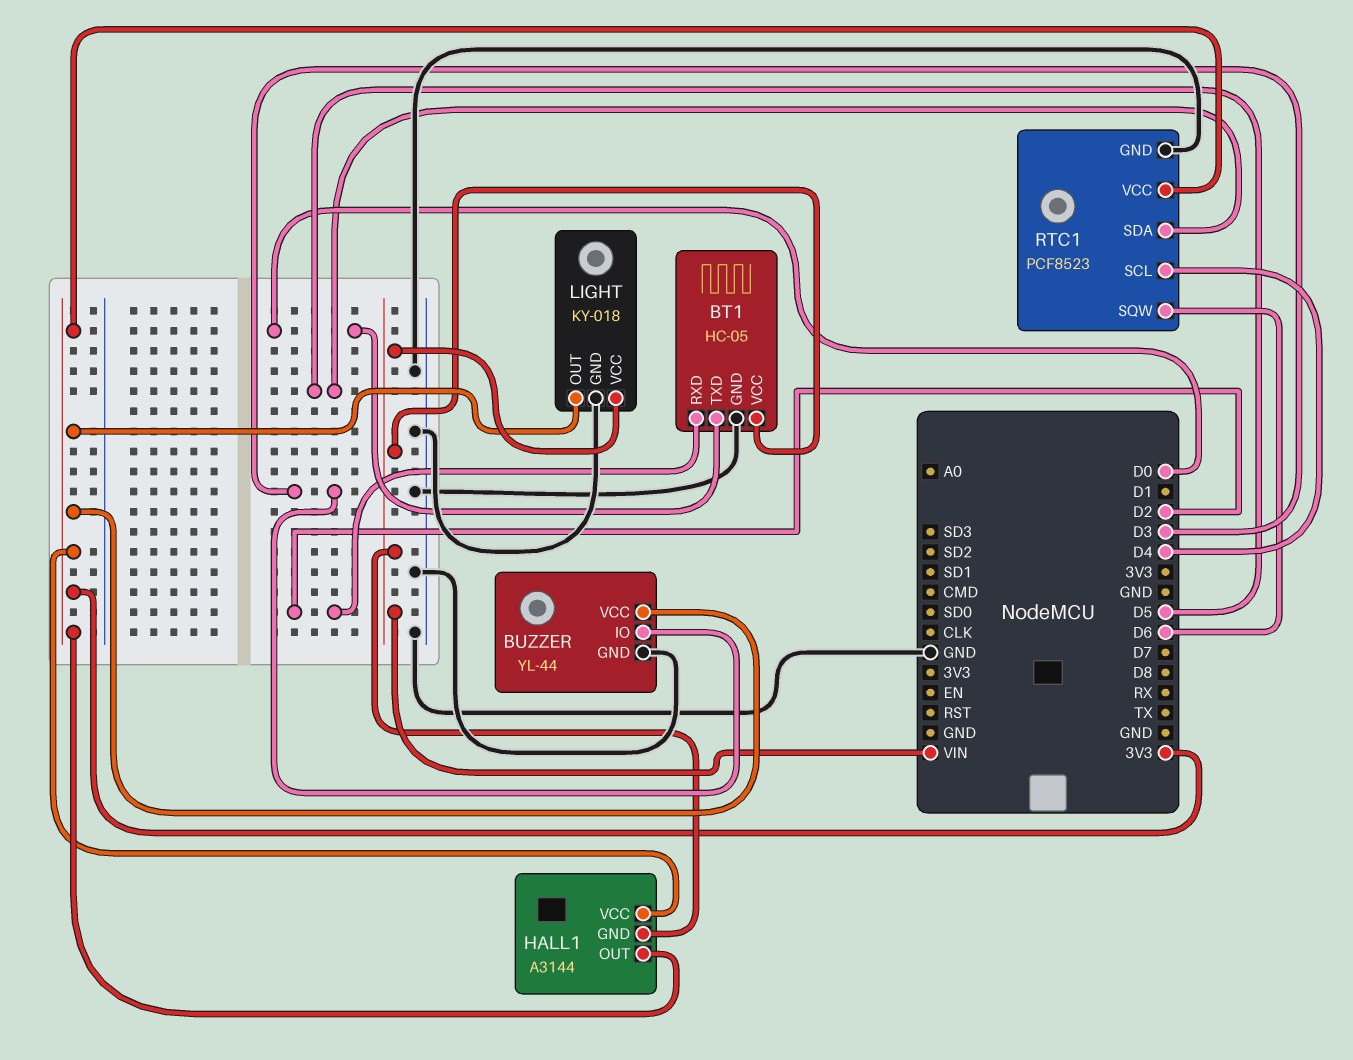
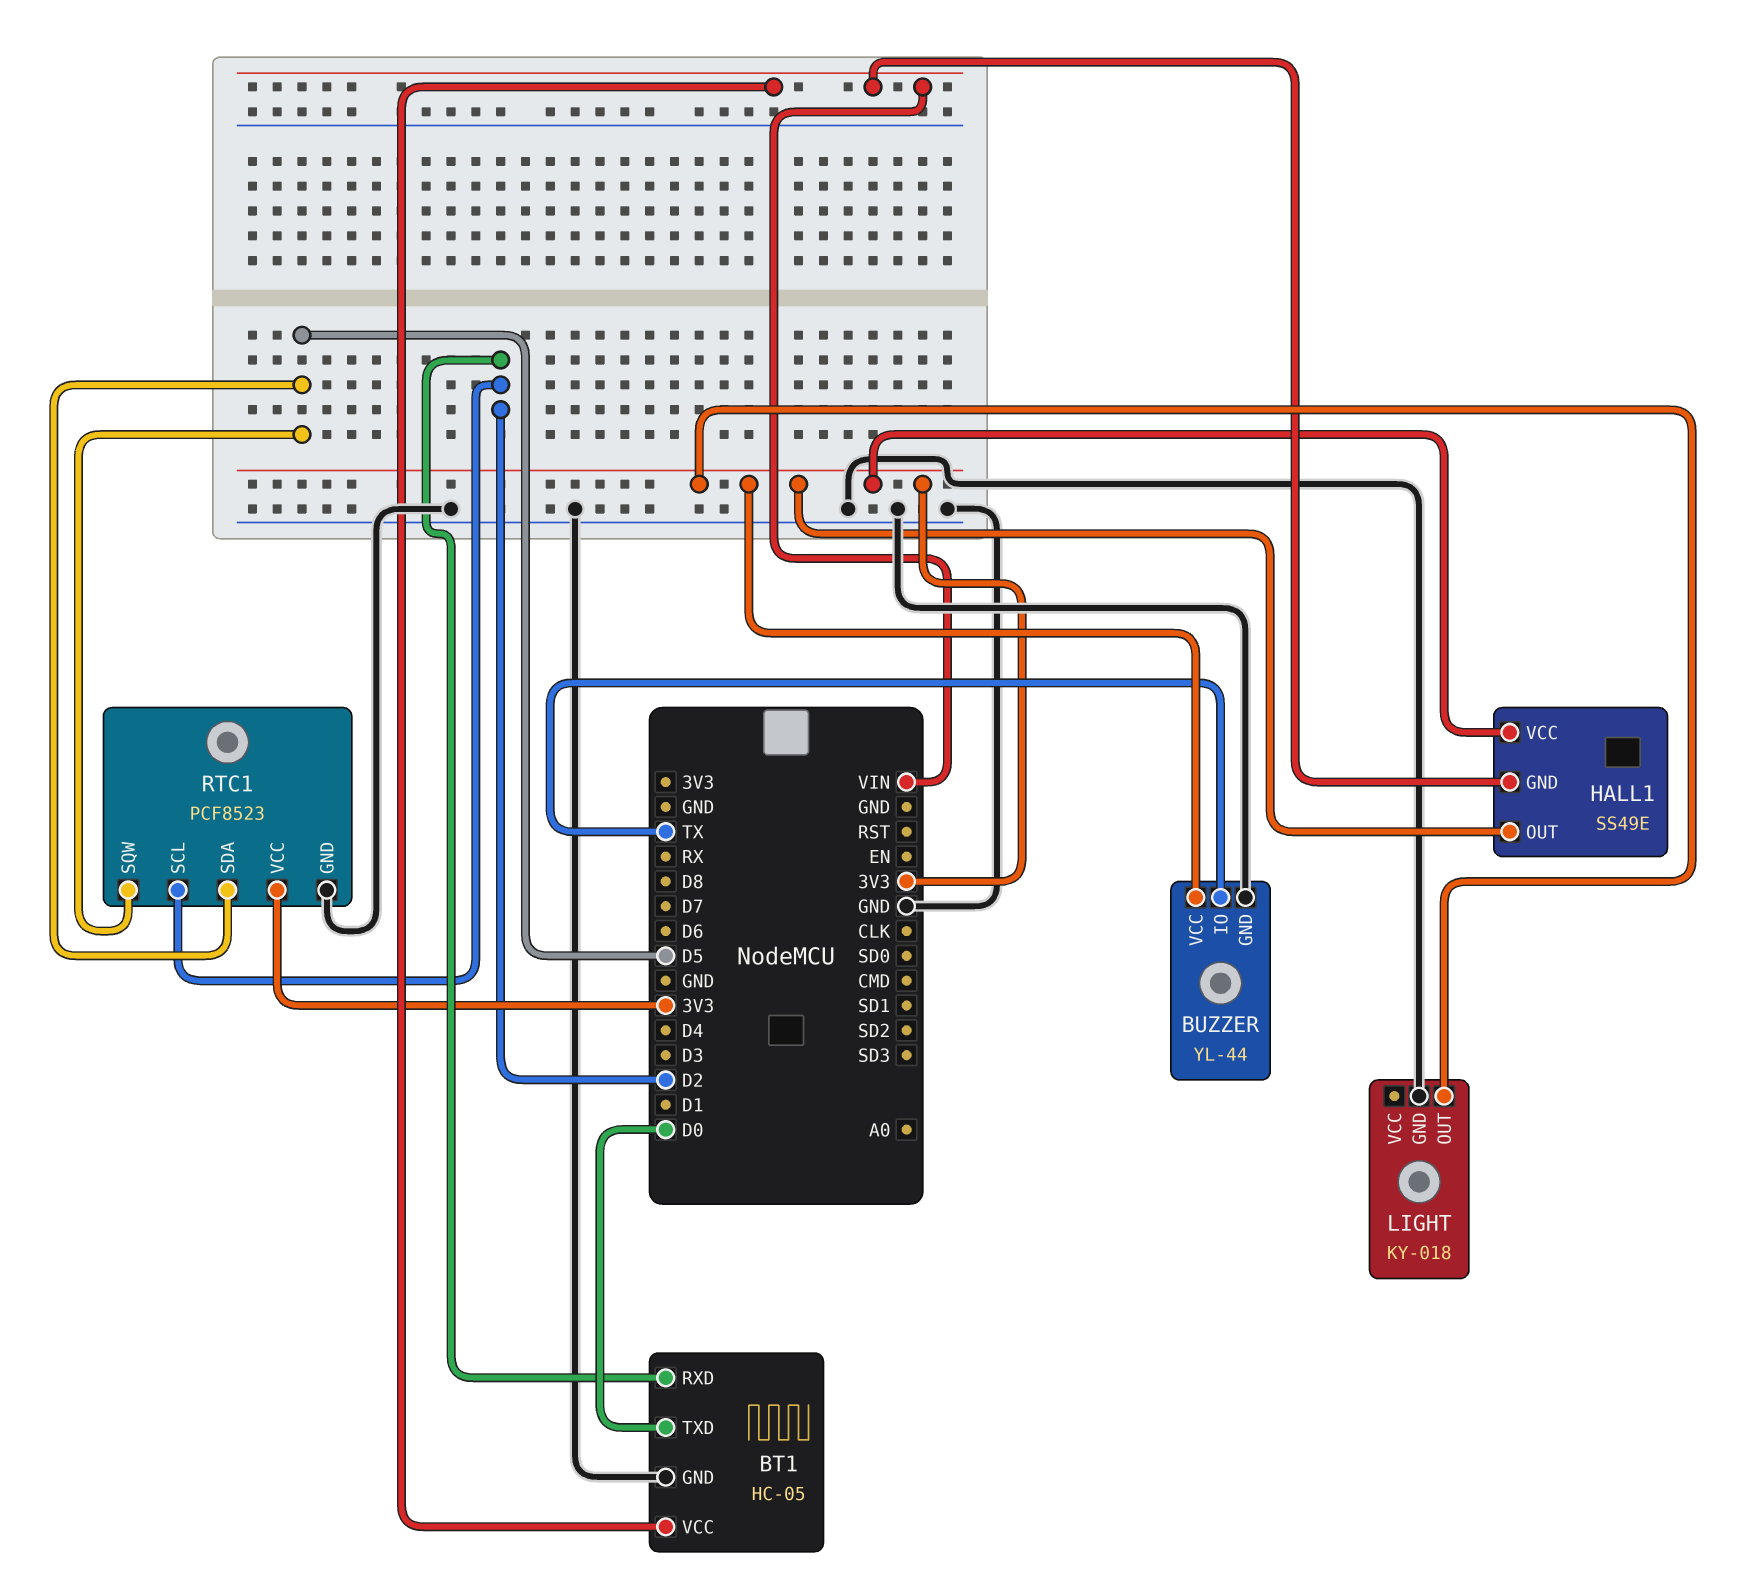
BUZZER pin IO: D3 -> TX
HALL1: A3144 -> SS49E
LIGHT pin VCC: VIN -> none
RTC1 pin SCL: D4 -> D2
RTC1 pin SQW: D6 -> D5

